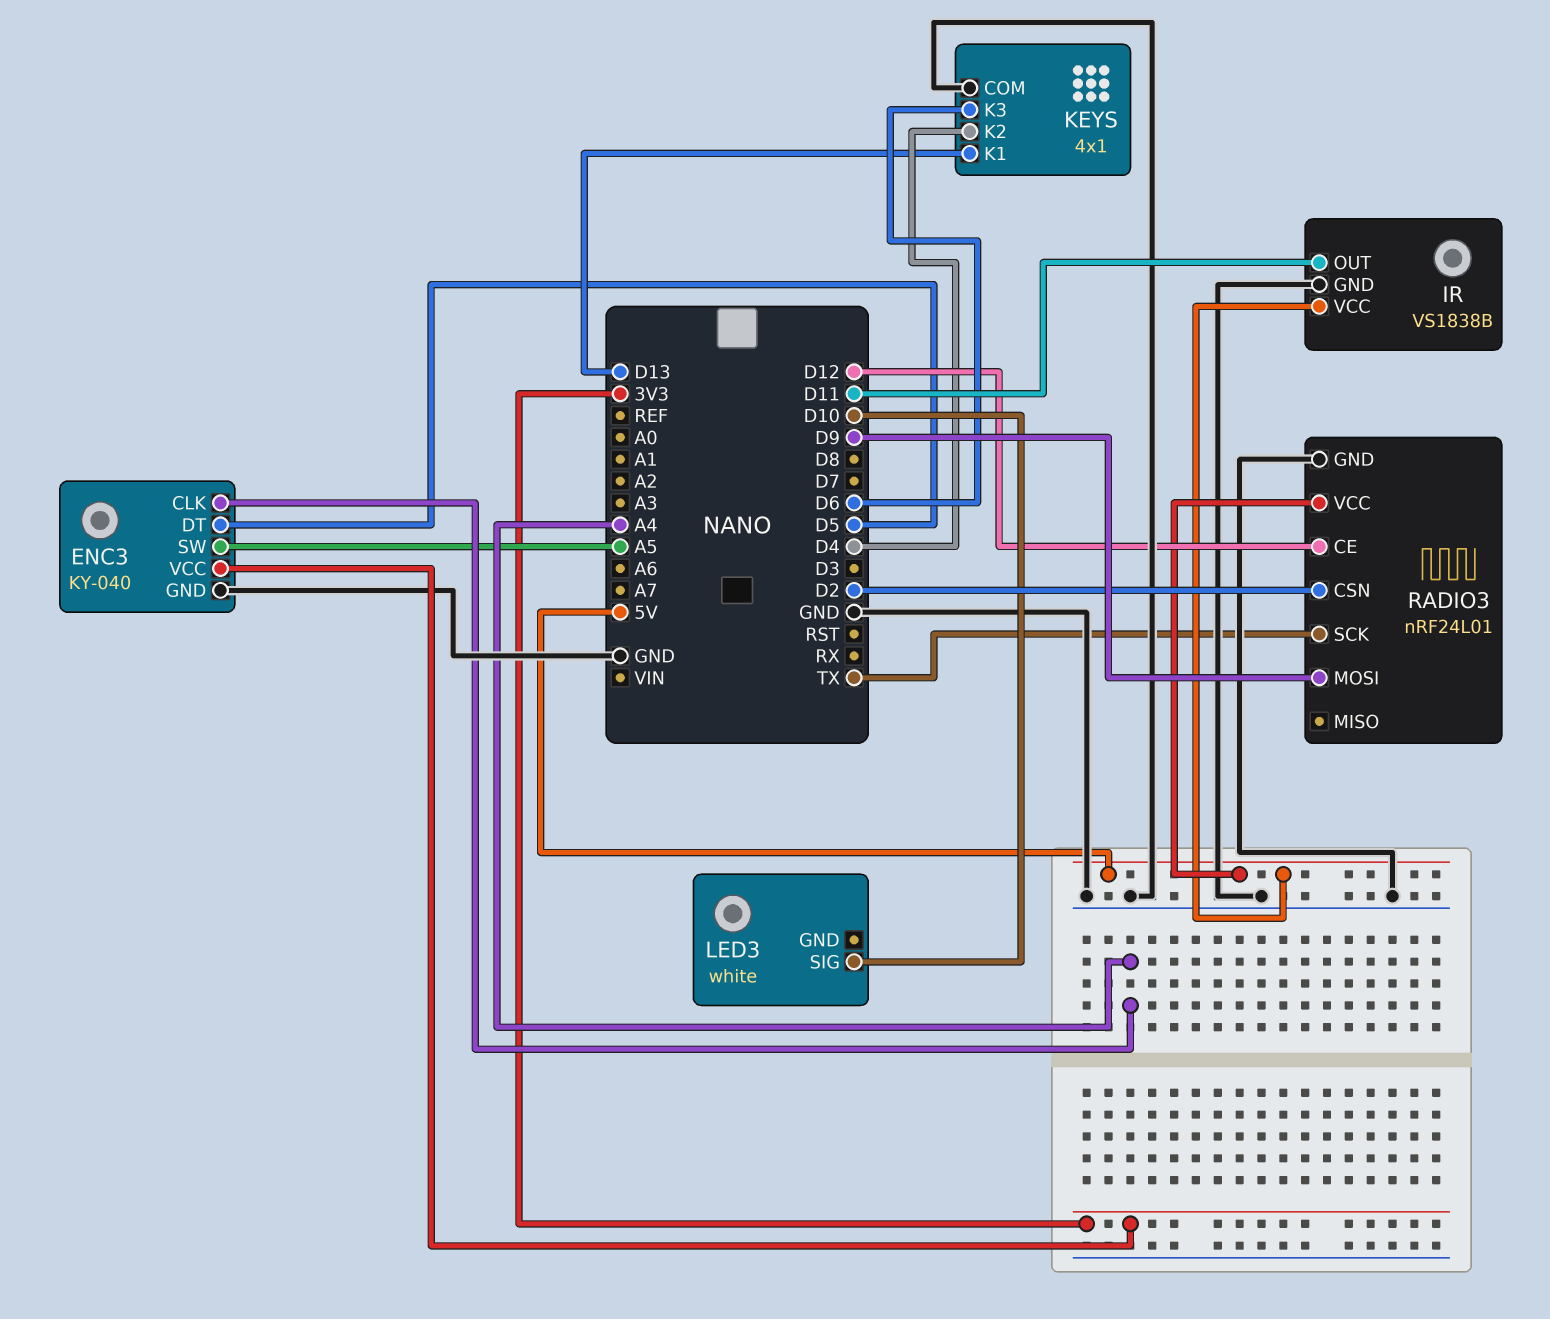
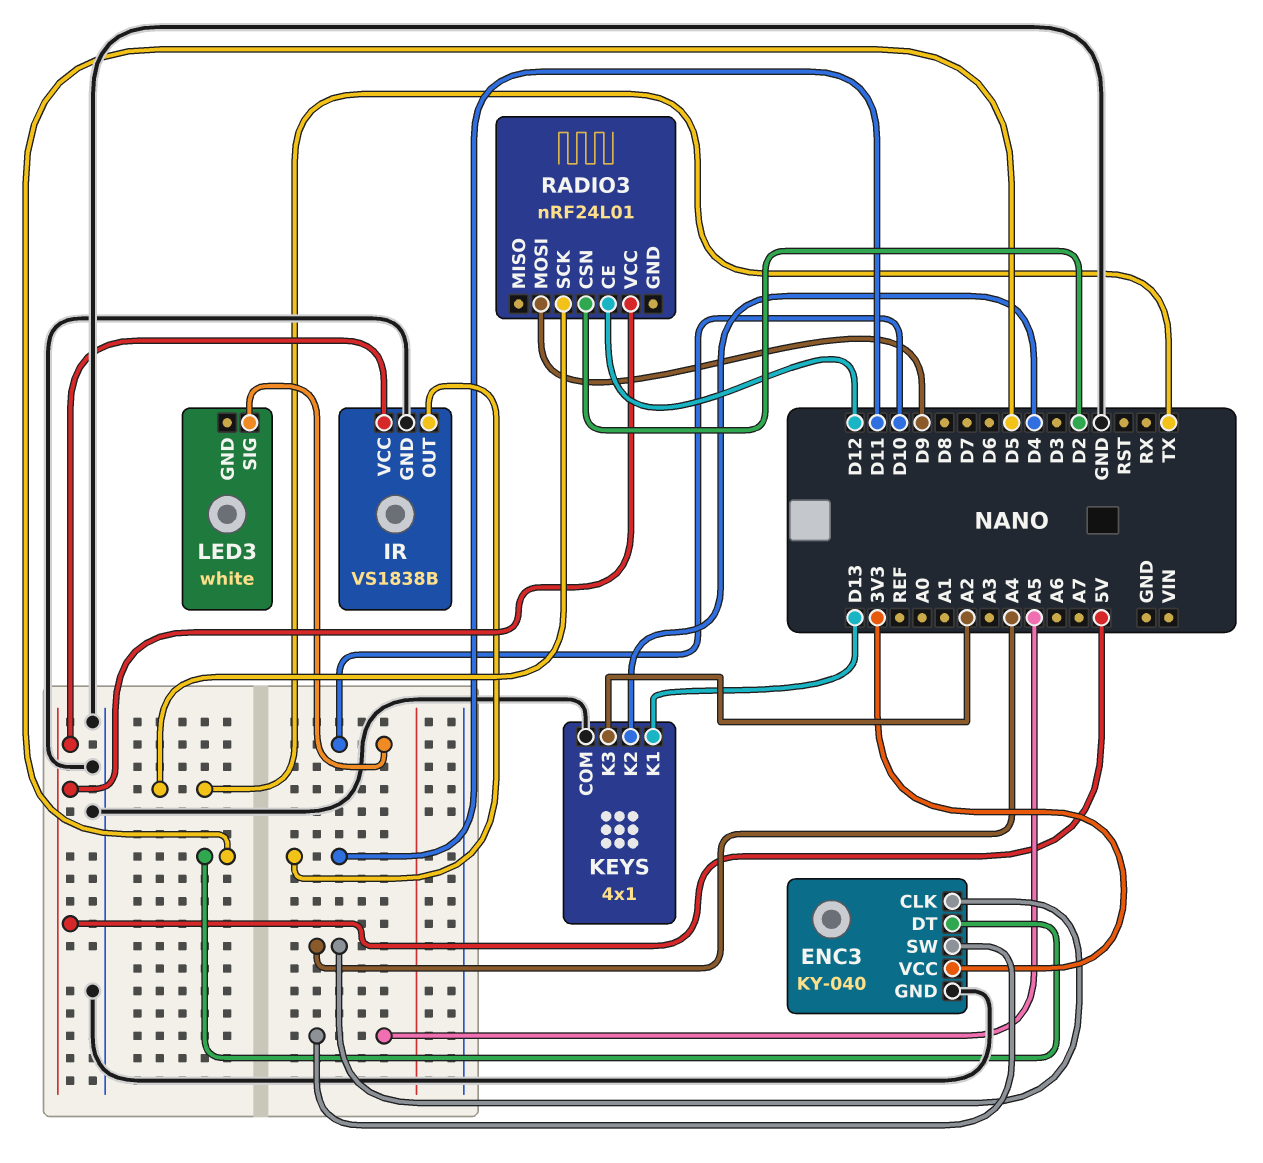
KEYS pin K3: D6 -> A2
RADIO3 pin GND: GND -> none

